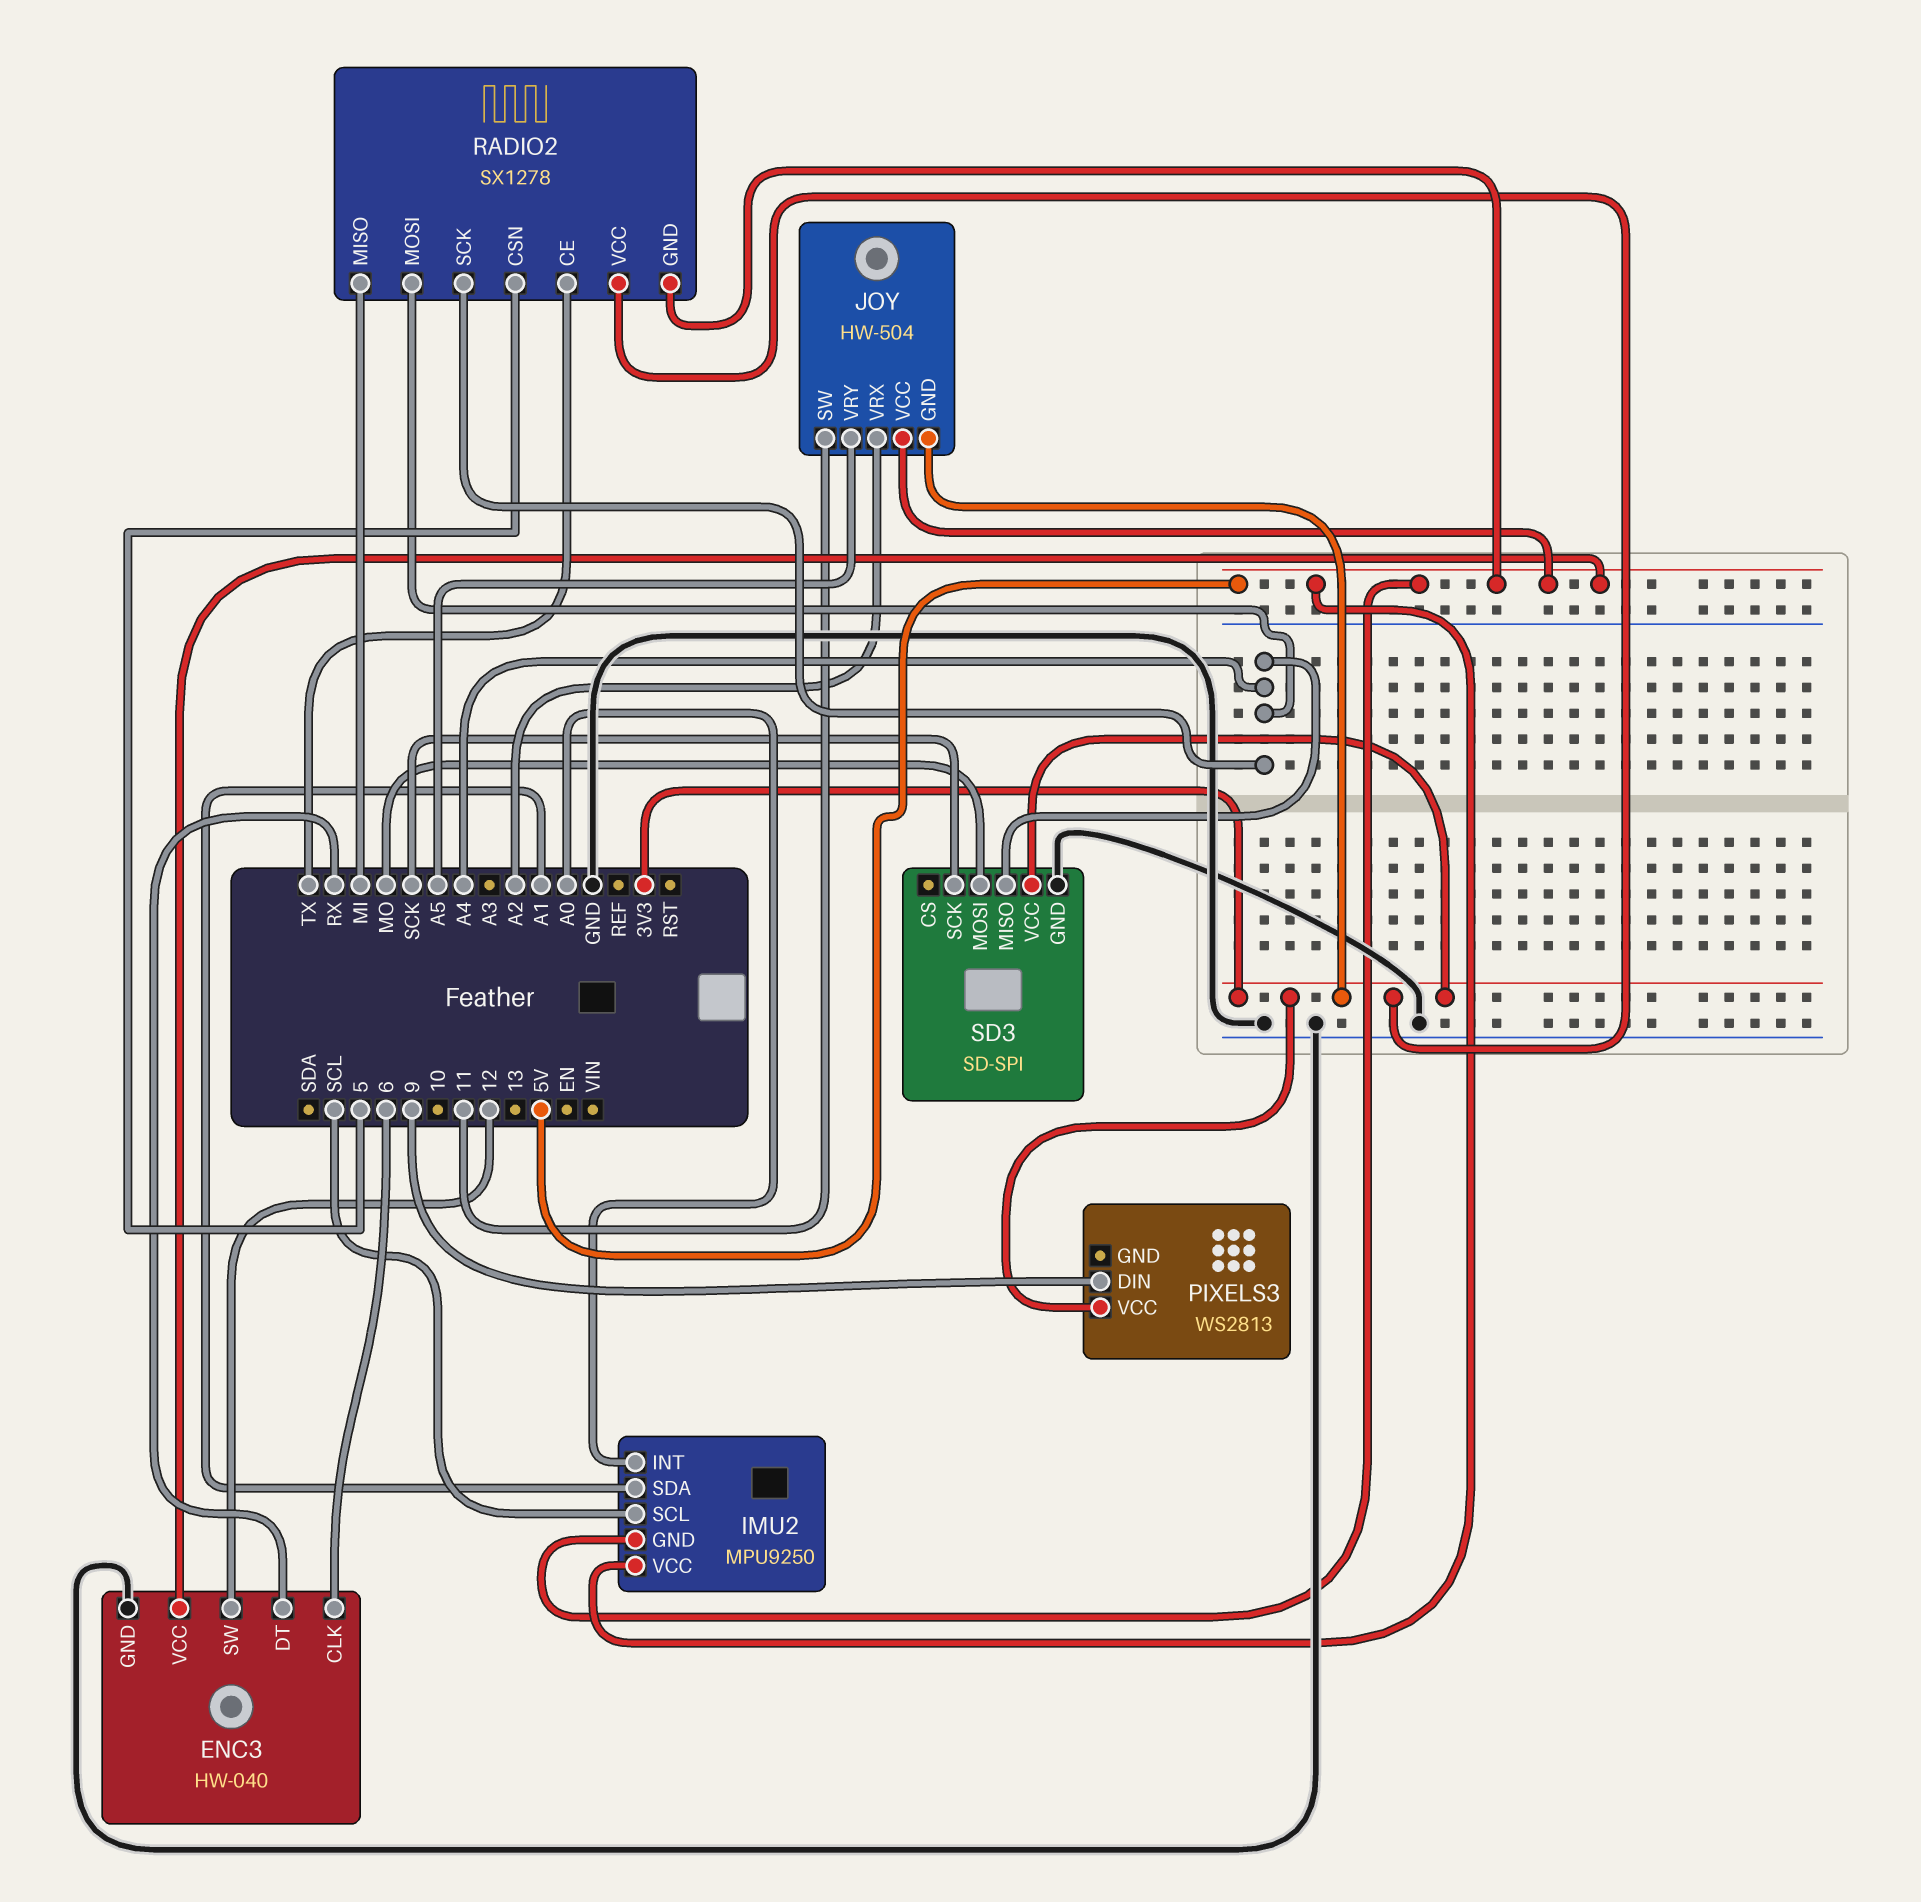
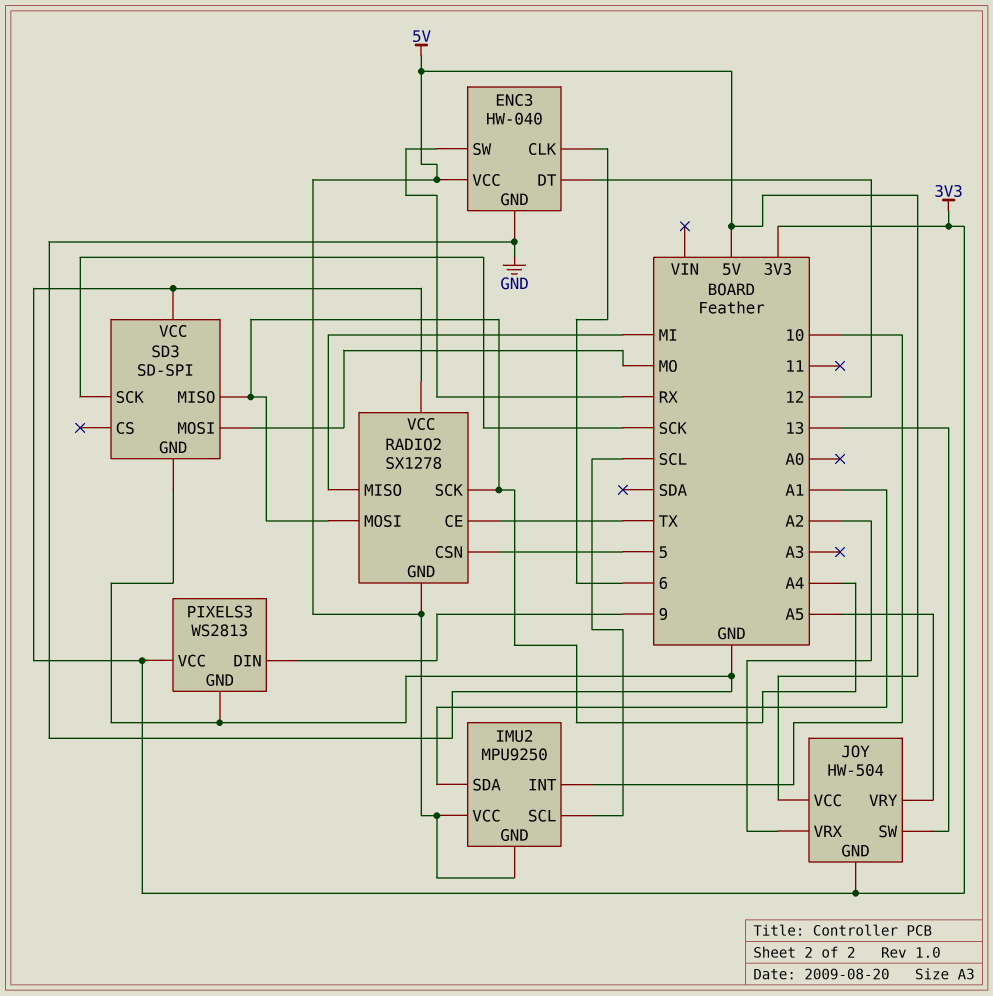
ENC3 pin DT: RX -> 12
ENC3 pin SW: 12 -> RX
IMU2 pin INT: A0 -> 10
JOY pin SW: 11 -> 13
PIXELS3 pin GND: none -> GND

